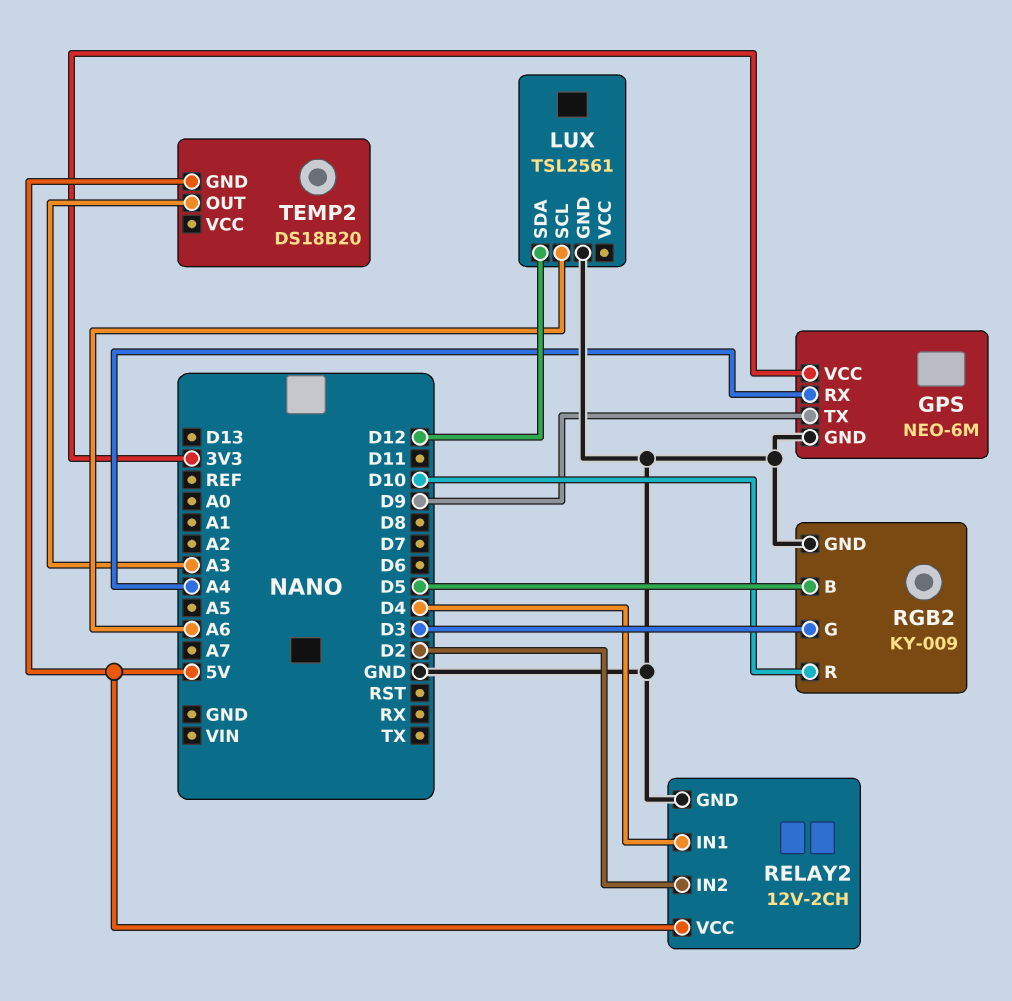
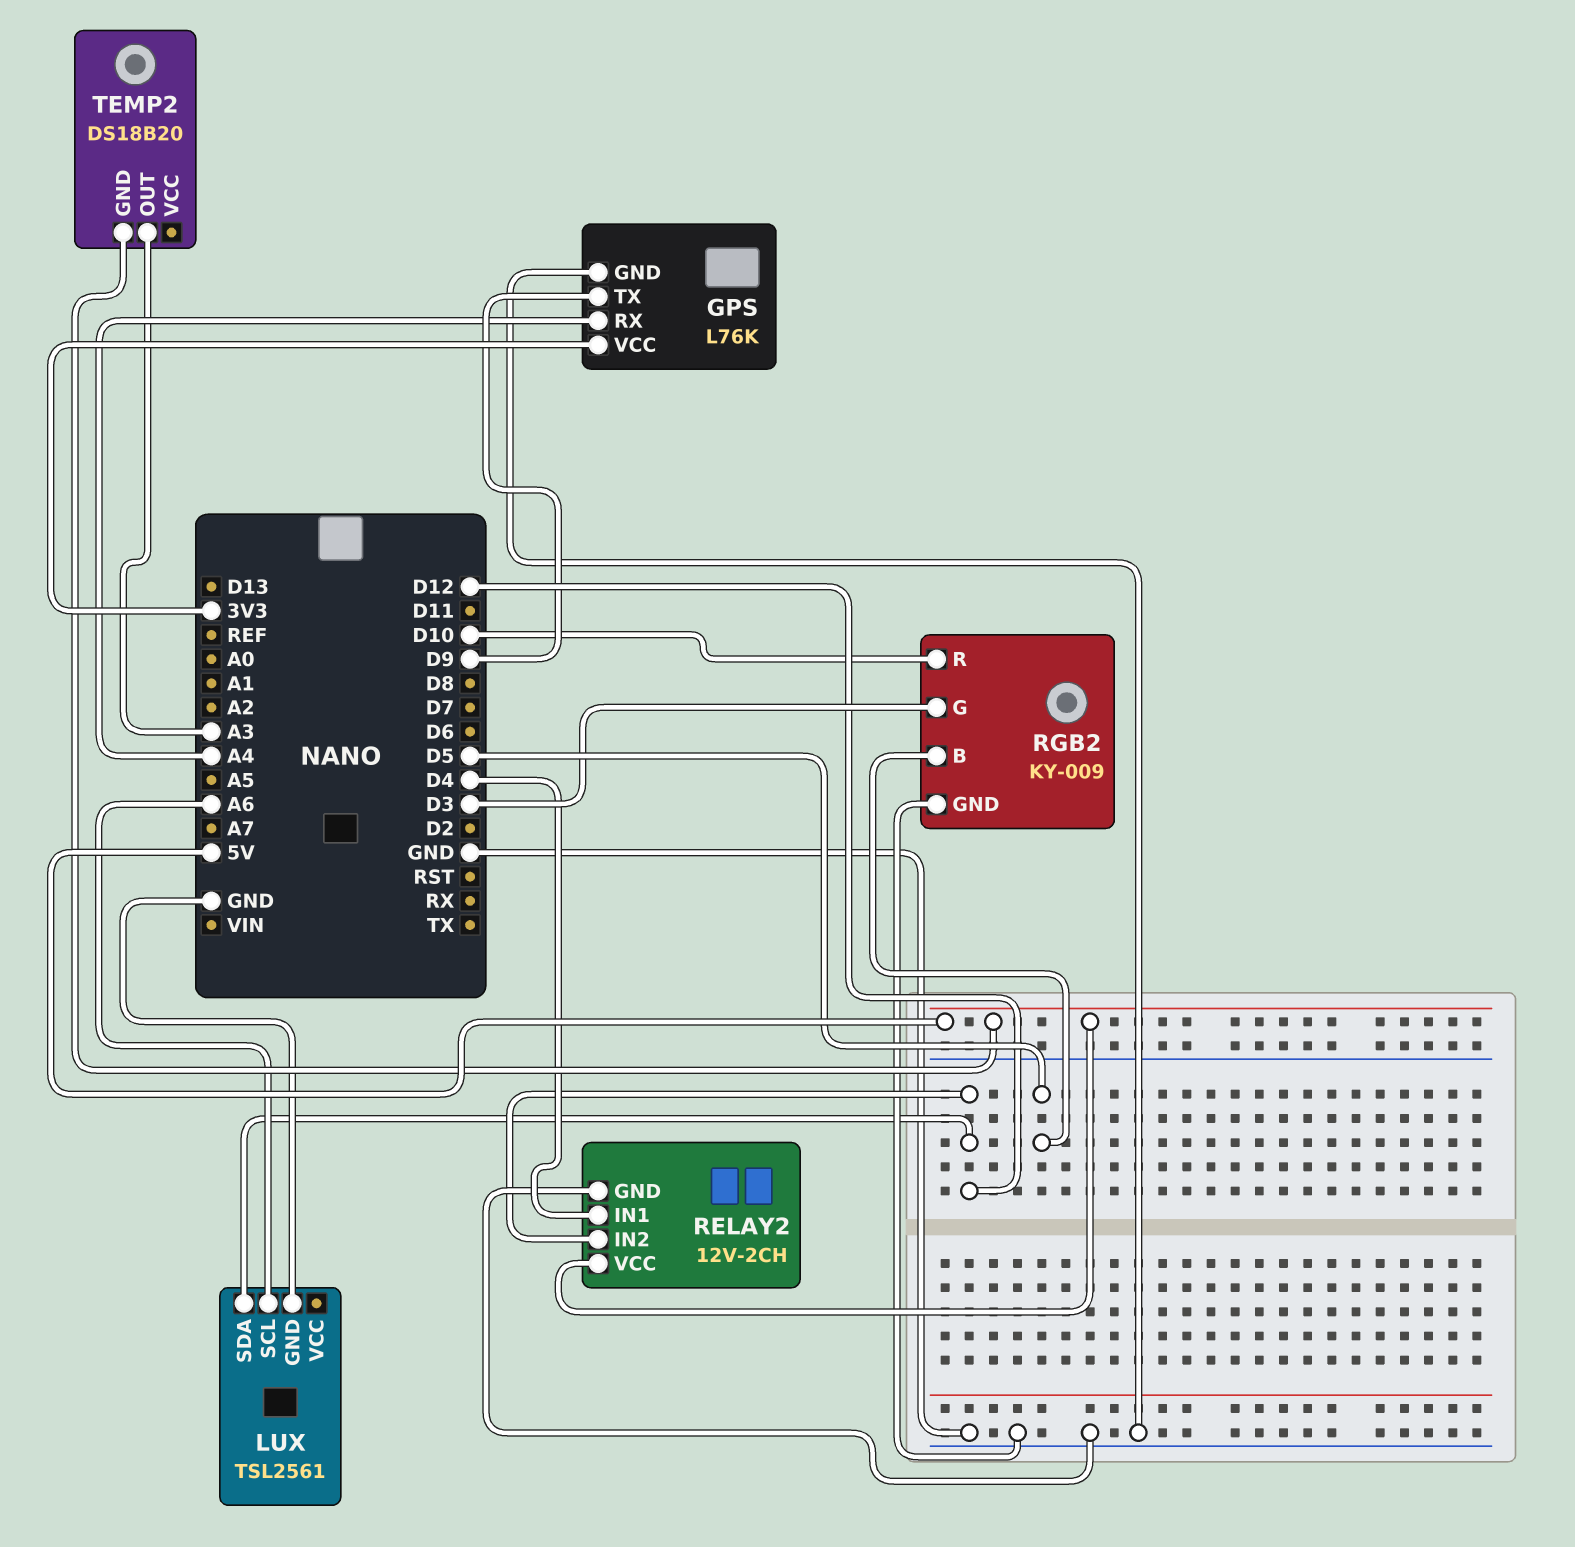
GPS: NEO-6M -> L76K
RELAY2 pin IN2: D2 -> D12

